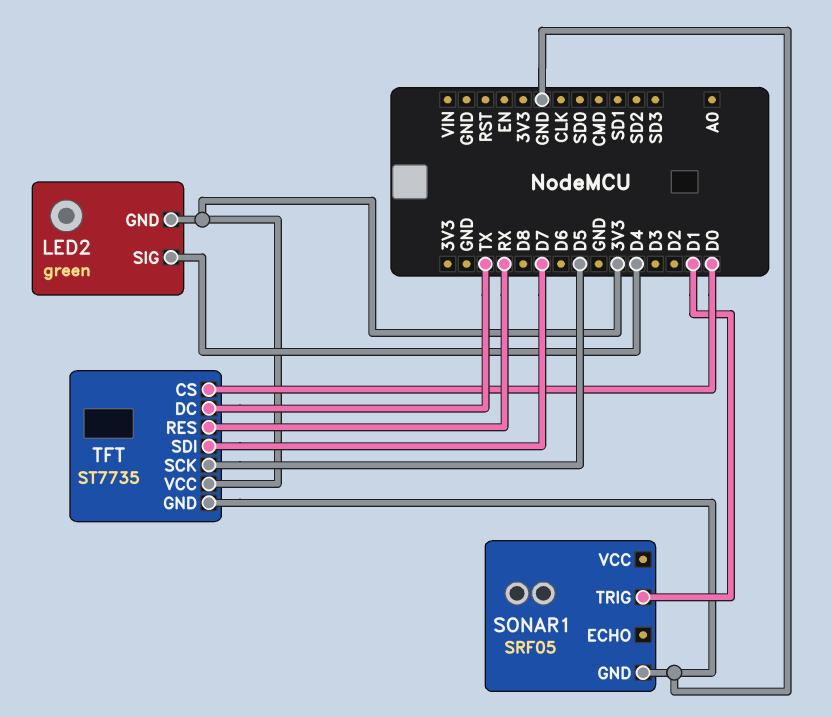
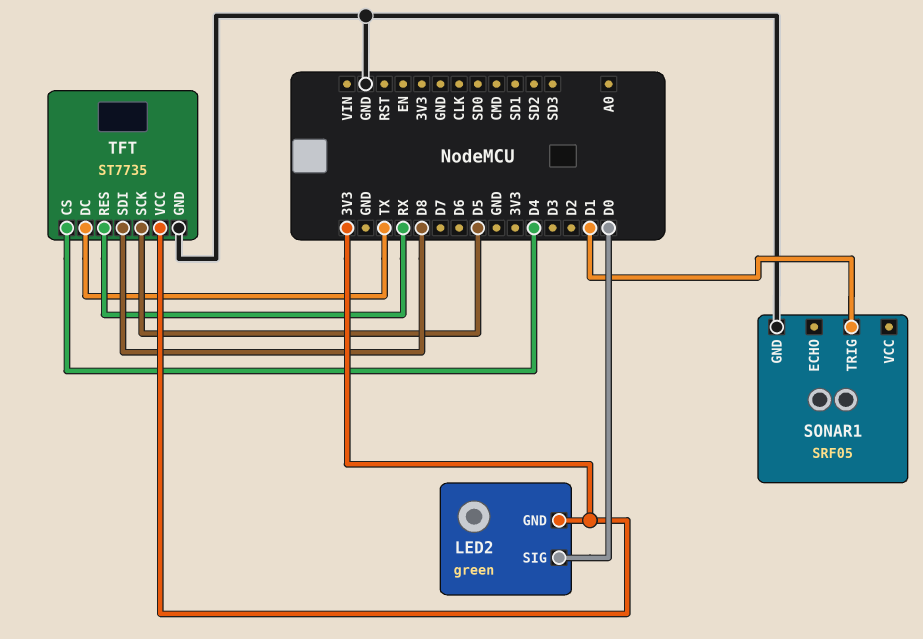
LED2 pin SIG: D4 -> D0
TFT pin CS: D0 -> D4
TFT pin SDI: D7 -> D8

